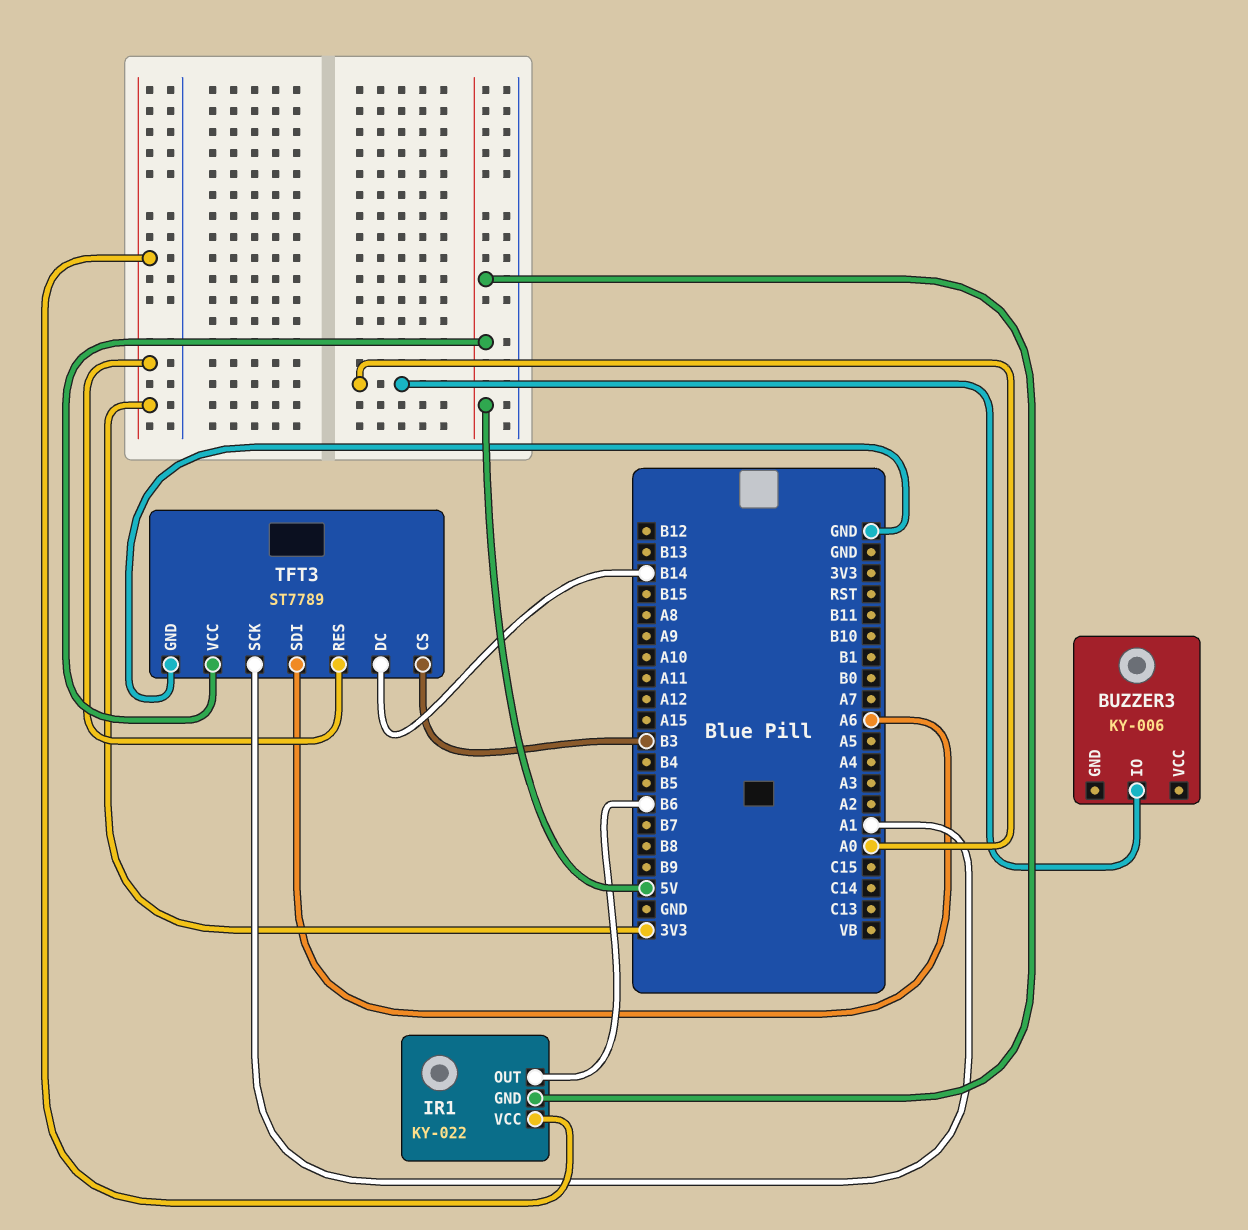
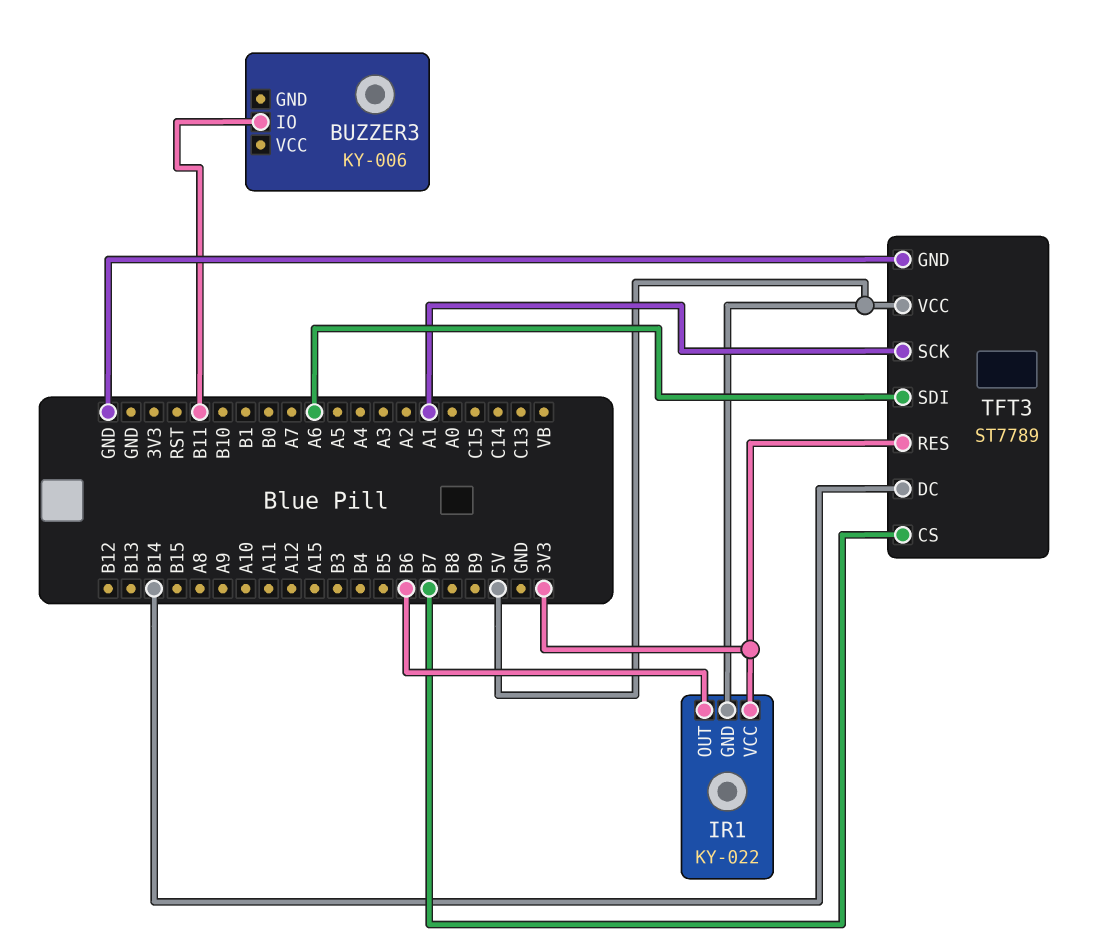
BUZZER3 pin IO: A0 -> B11
TFT3 pin CS: B3 -> B7

